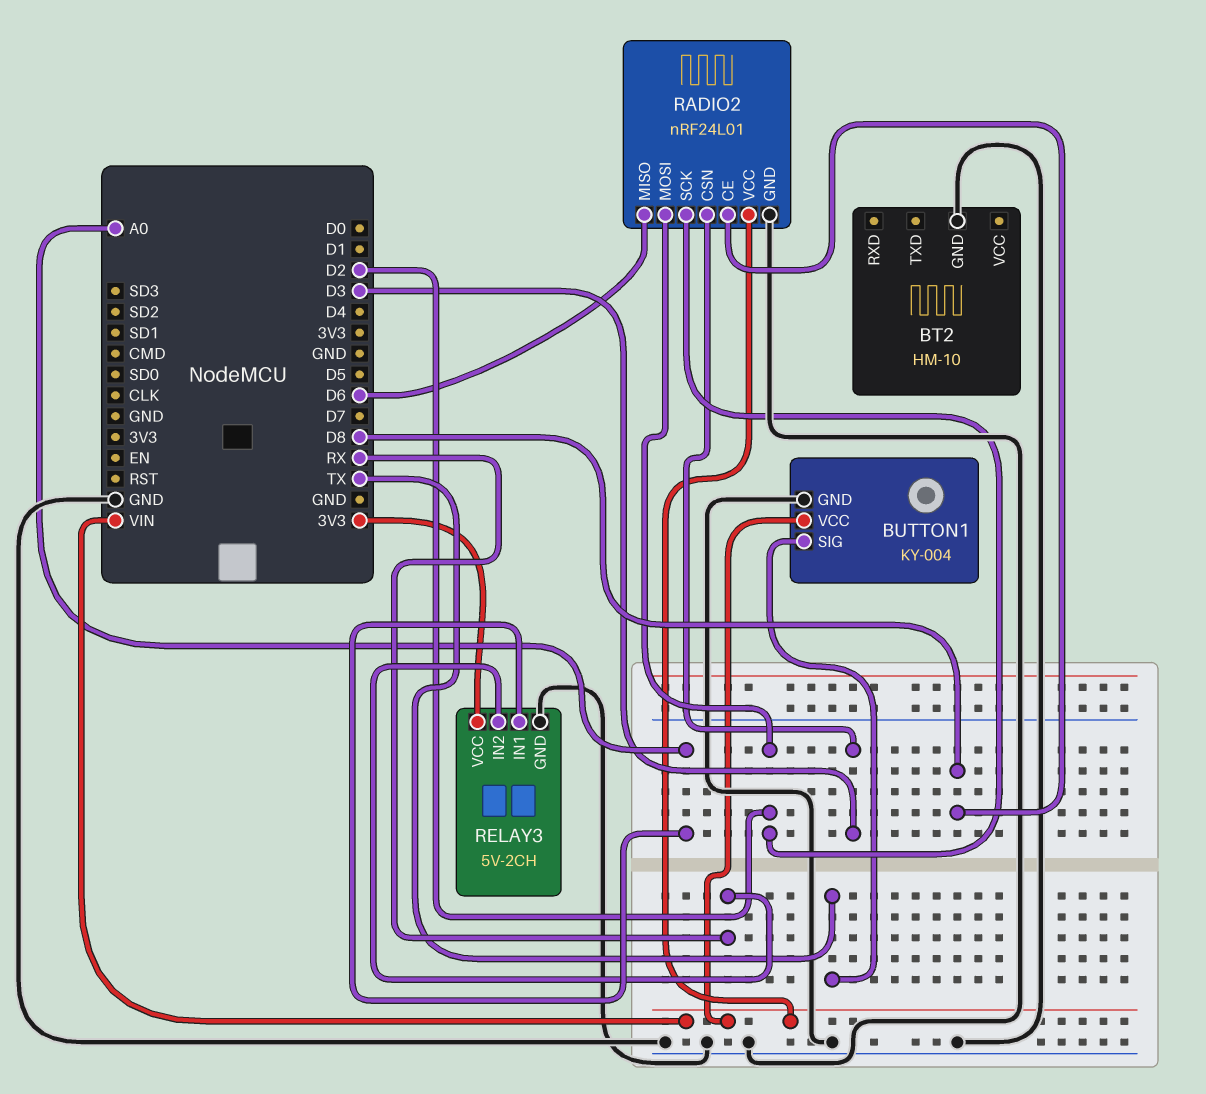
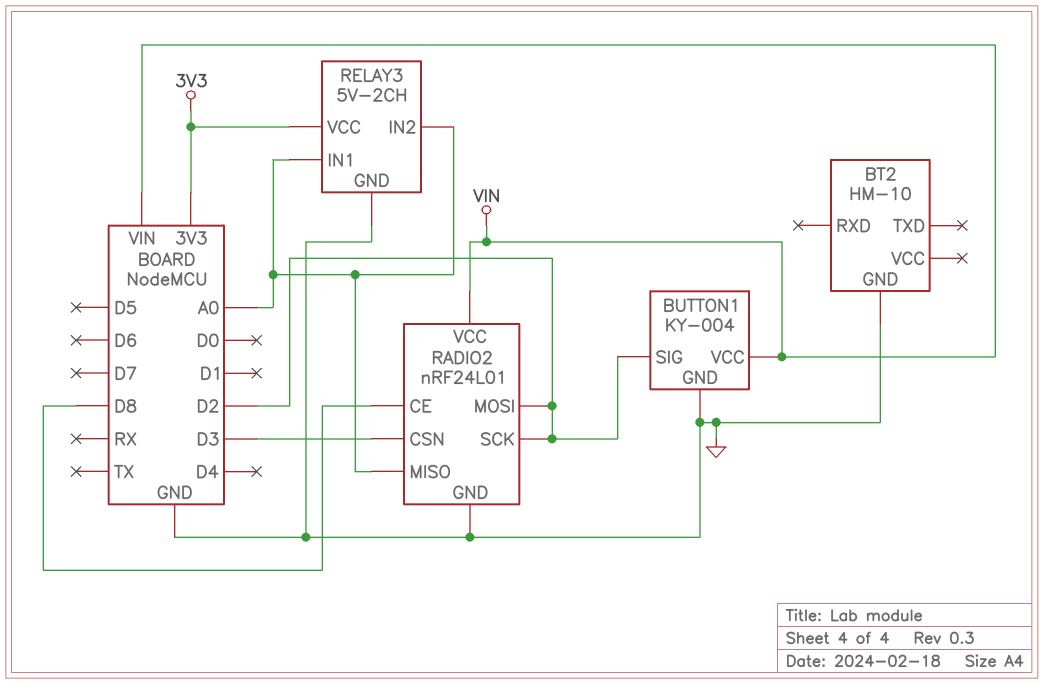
BUTTON1 pin SIG: TX -> D2
RADIO2 pin MISO: D6 -> A0
RELAY3 pin IN2: RX -> A0

